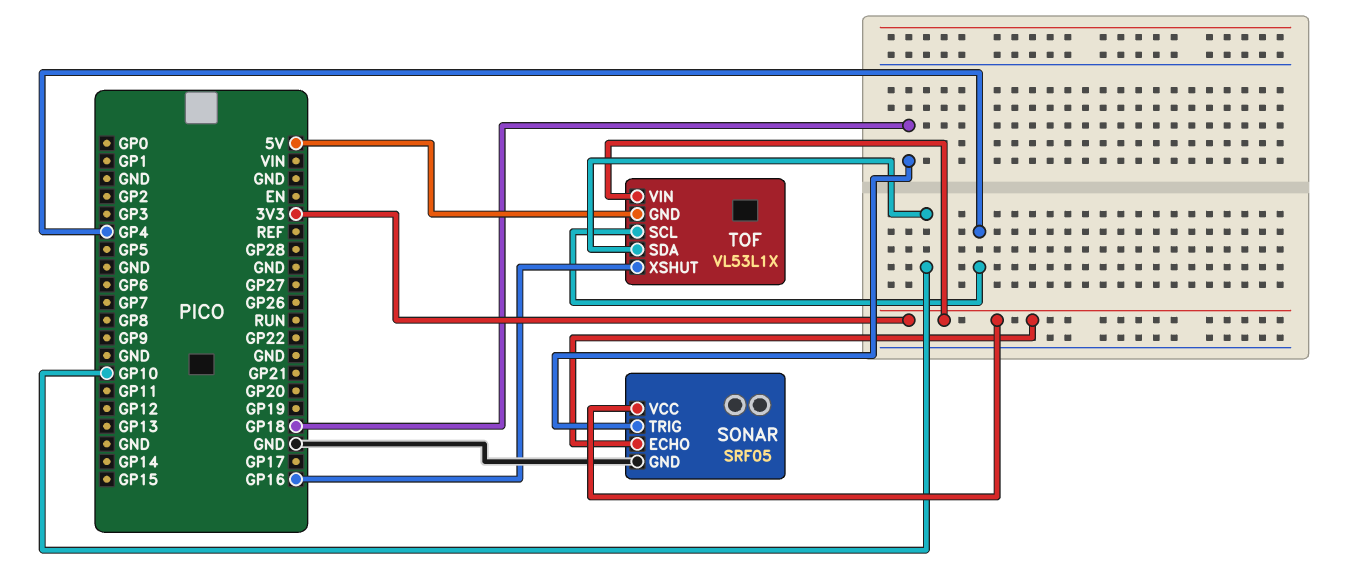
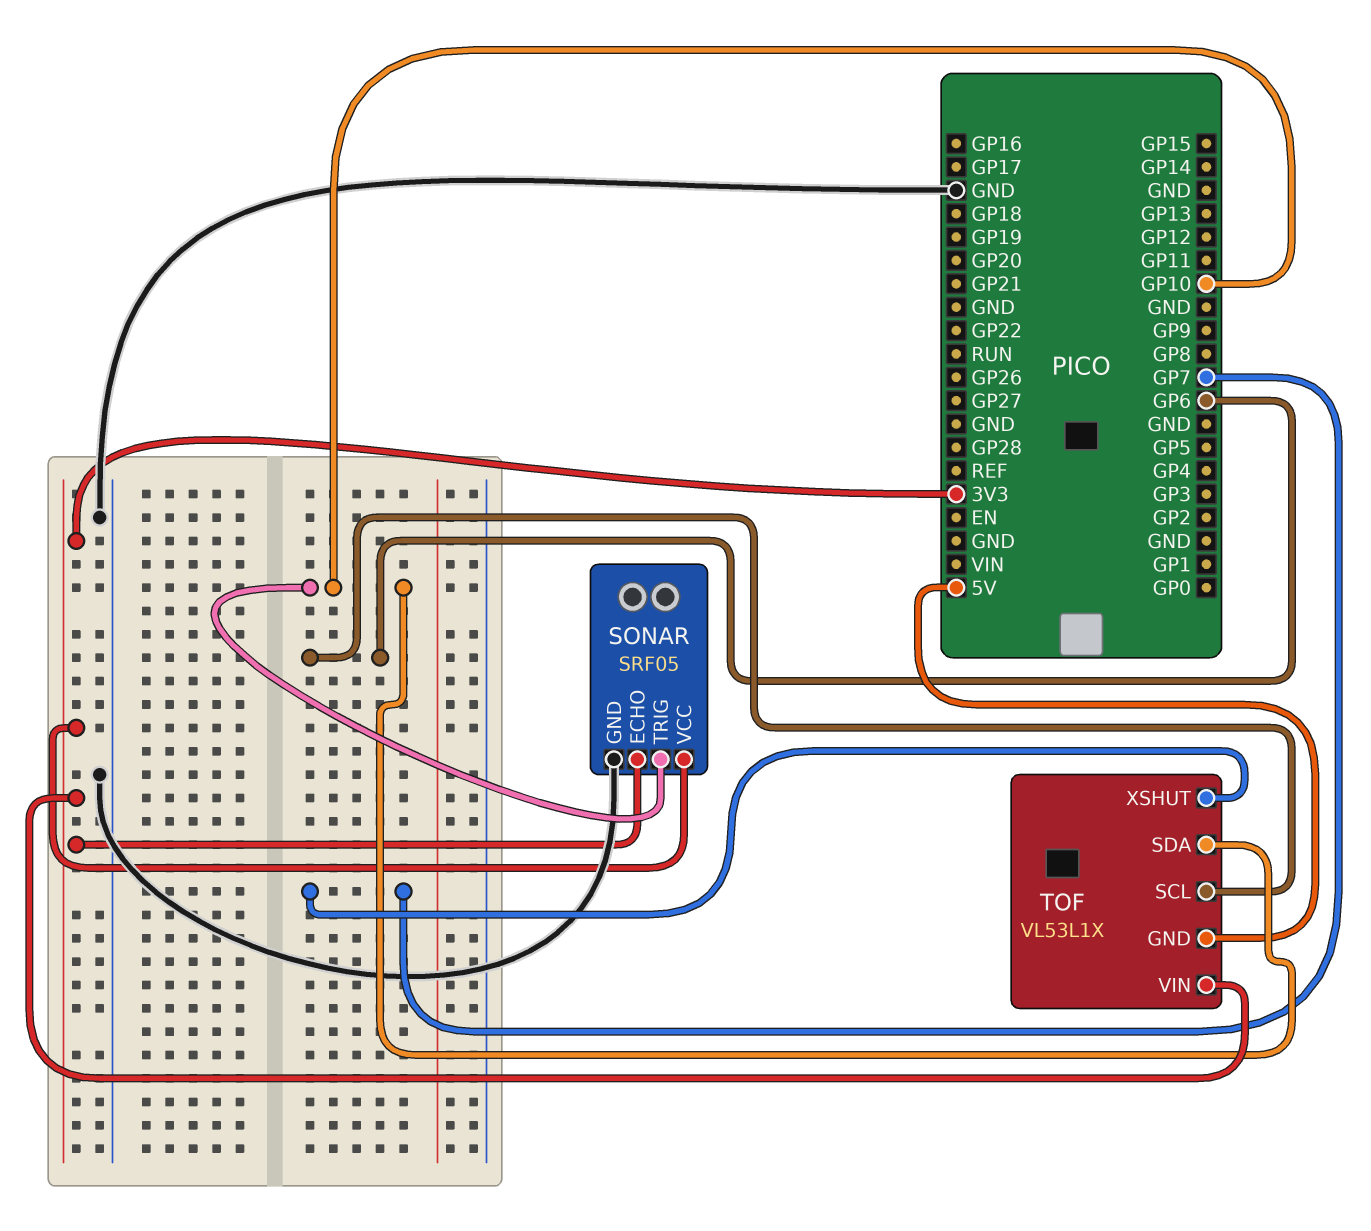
SONAR pin TRIG: GP18 -> GP10
TOF pin SCL: GP4 -> GP6
TOF pin XSHUT: GP16 -> GP7

